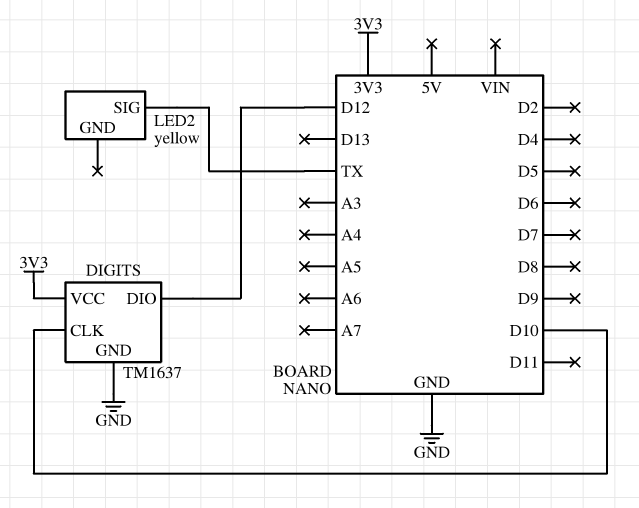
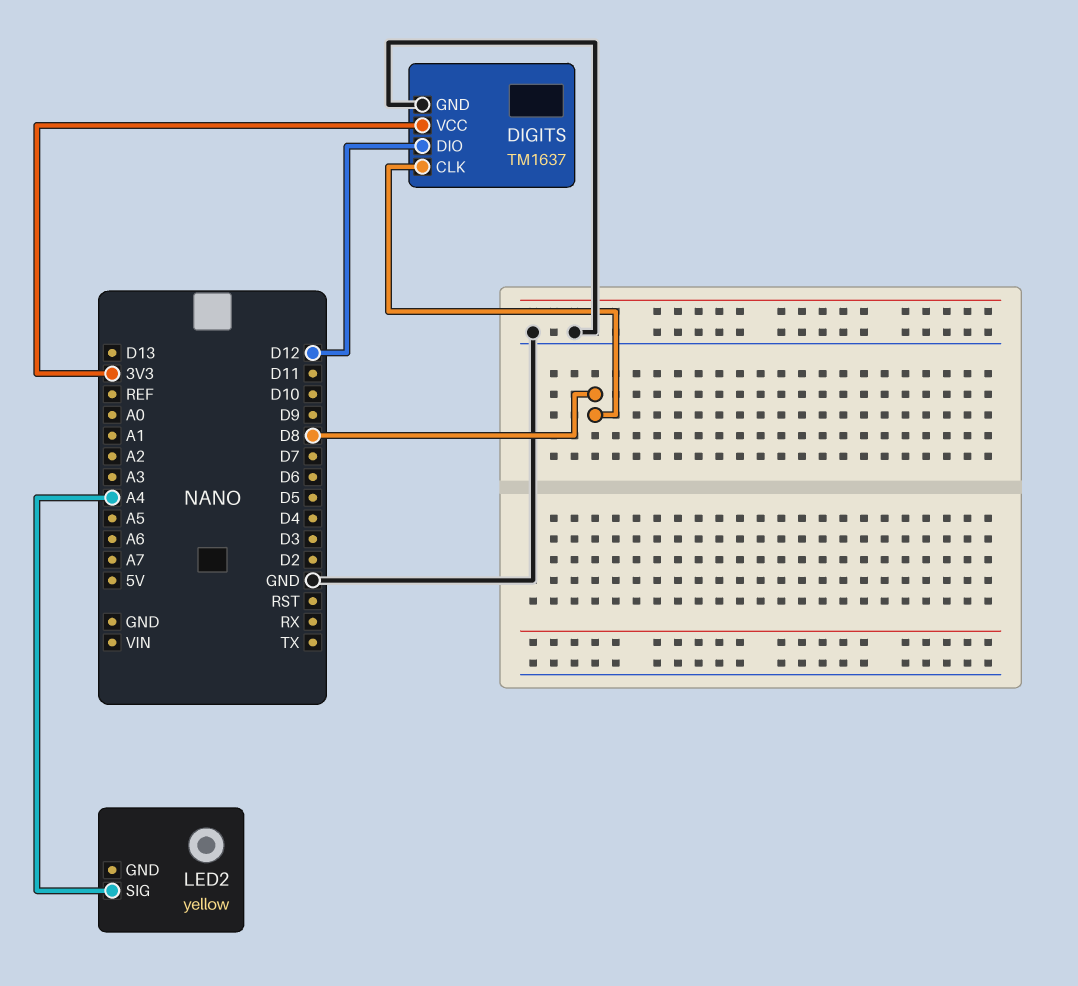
DIGITS pin CLK: D10 -> D8
LED2 pin SIG: TX -> A4

